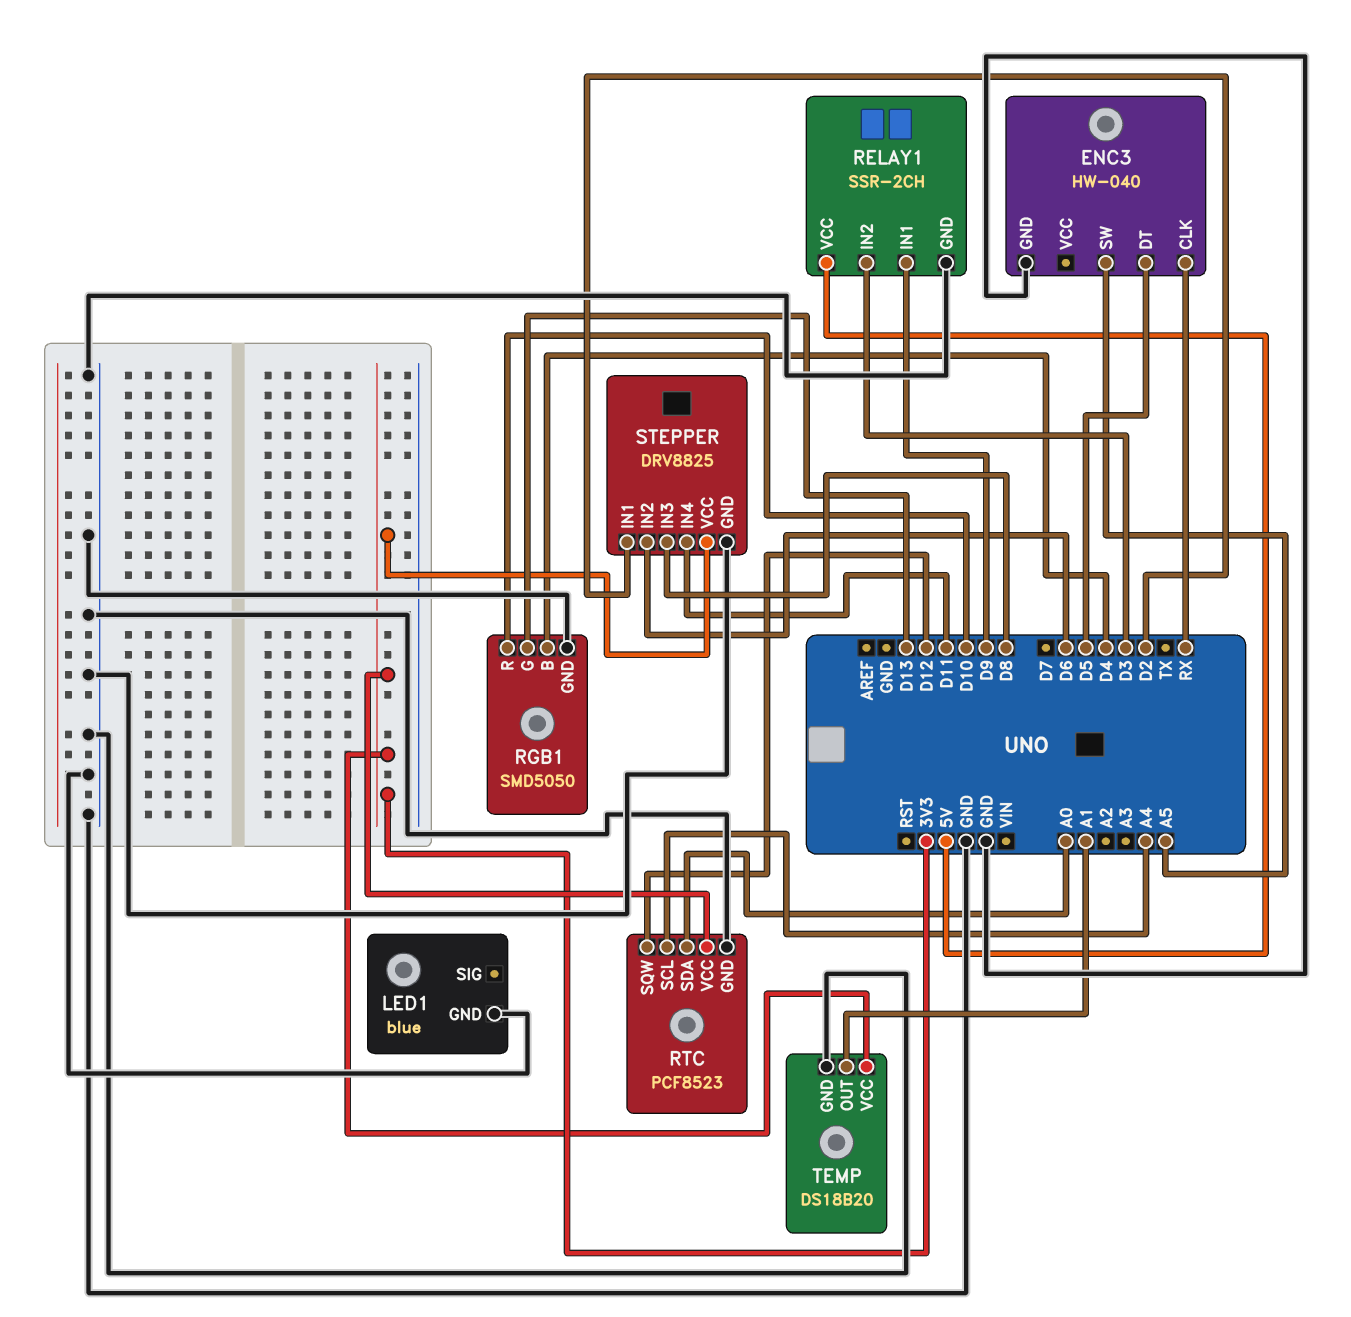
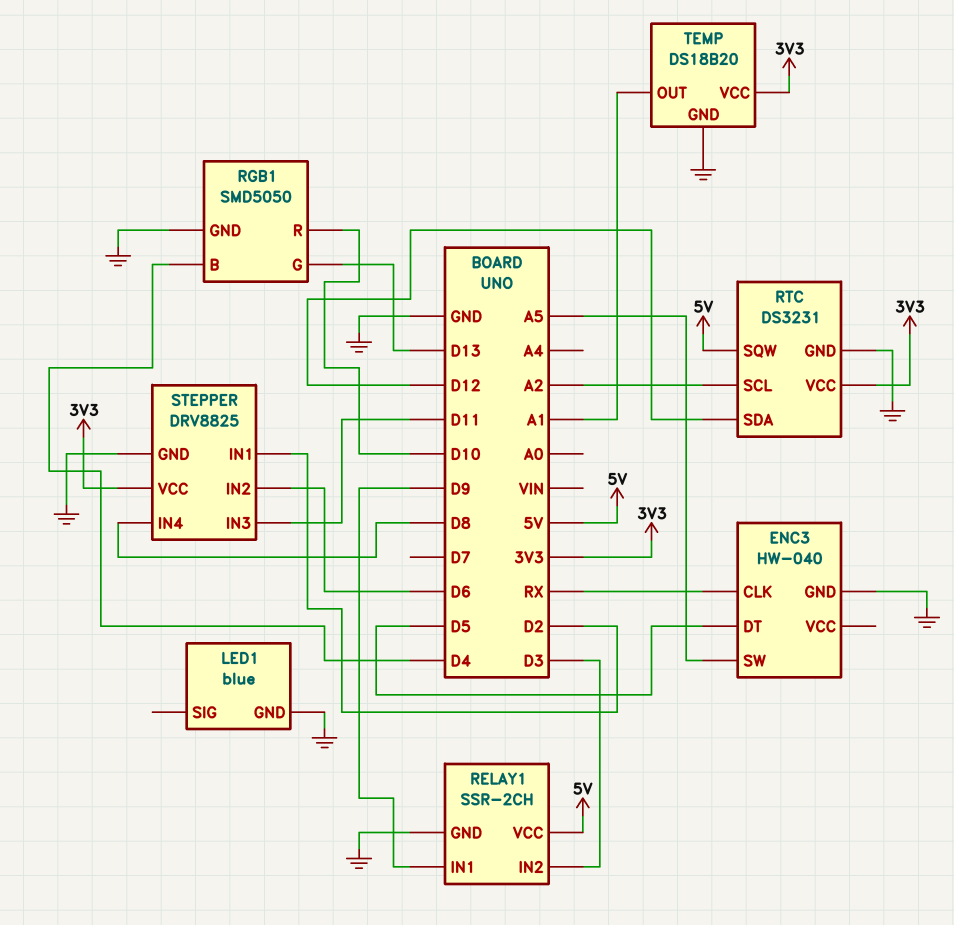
RTC: PCF8523 -> DS3231
RTC pin SCL: A4 -> A2
RTC pin SDA: A0 -> D12
RTC pin SQW: D12 -> 5V
STEPPER pin IN3: D8 -> D11
STEPPER pin IN4: D11 -> D8

